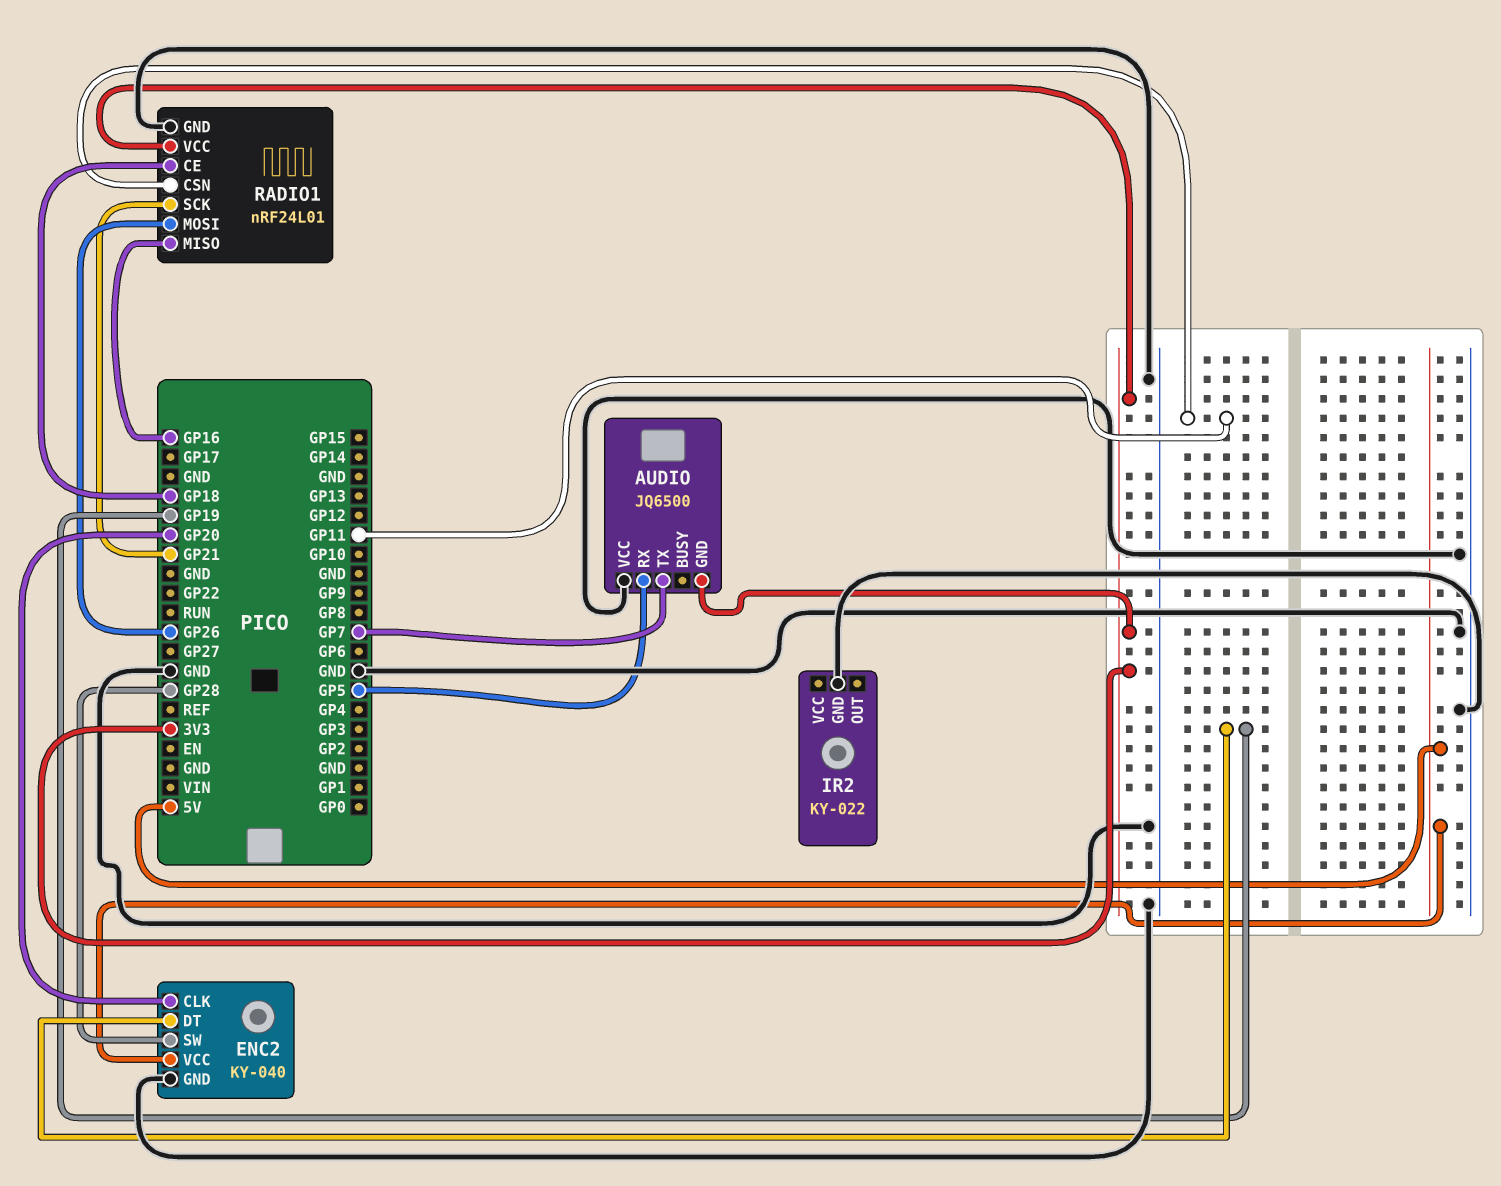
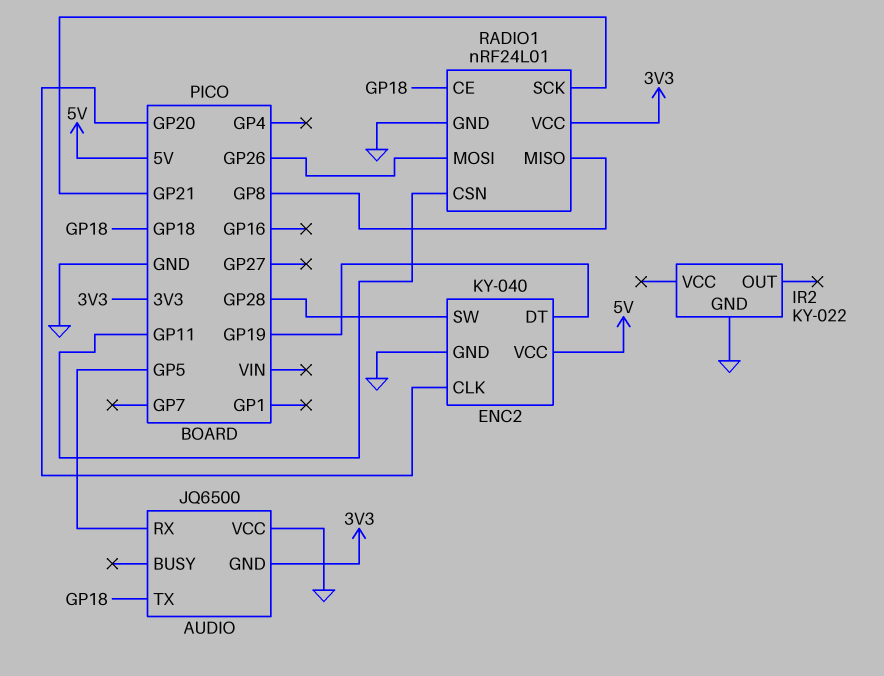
AUDIO pin TX: GP7 -> GP18
RADIO1 pin MISO: GP16 -> GP8

